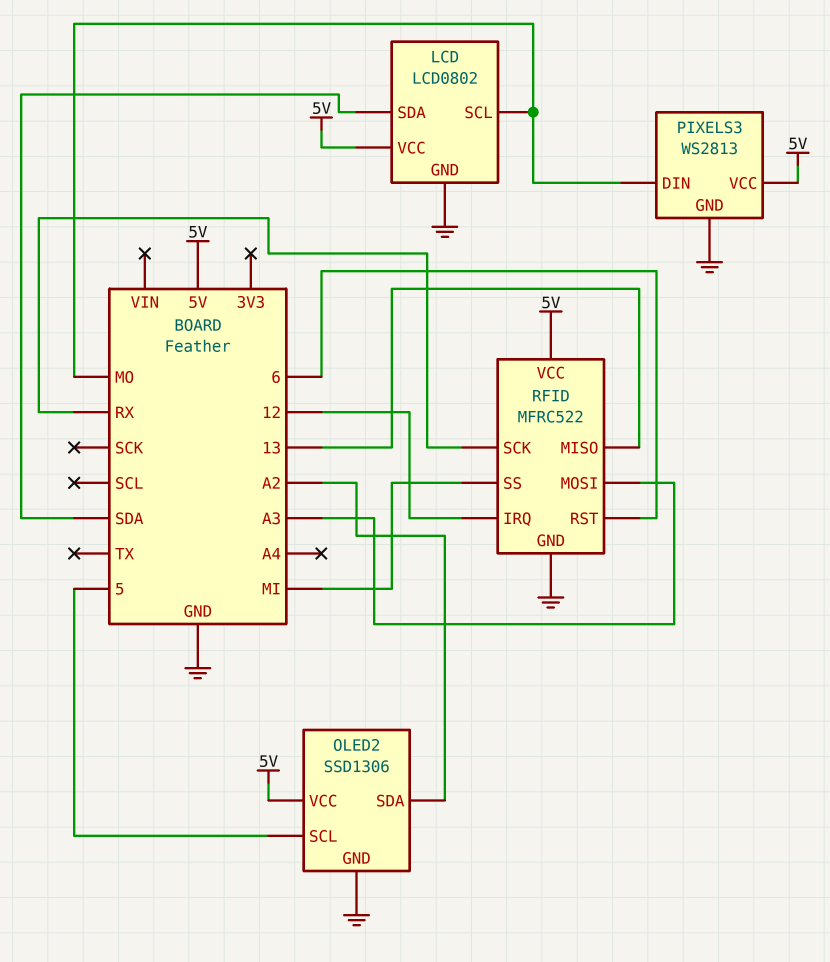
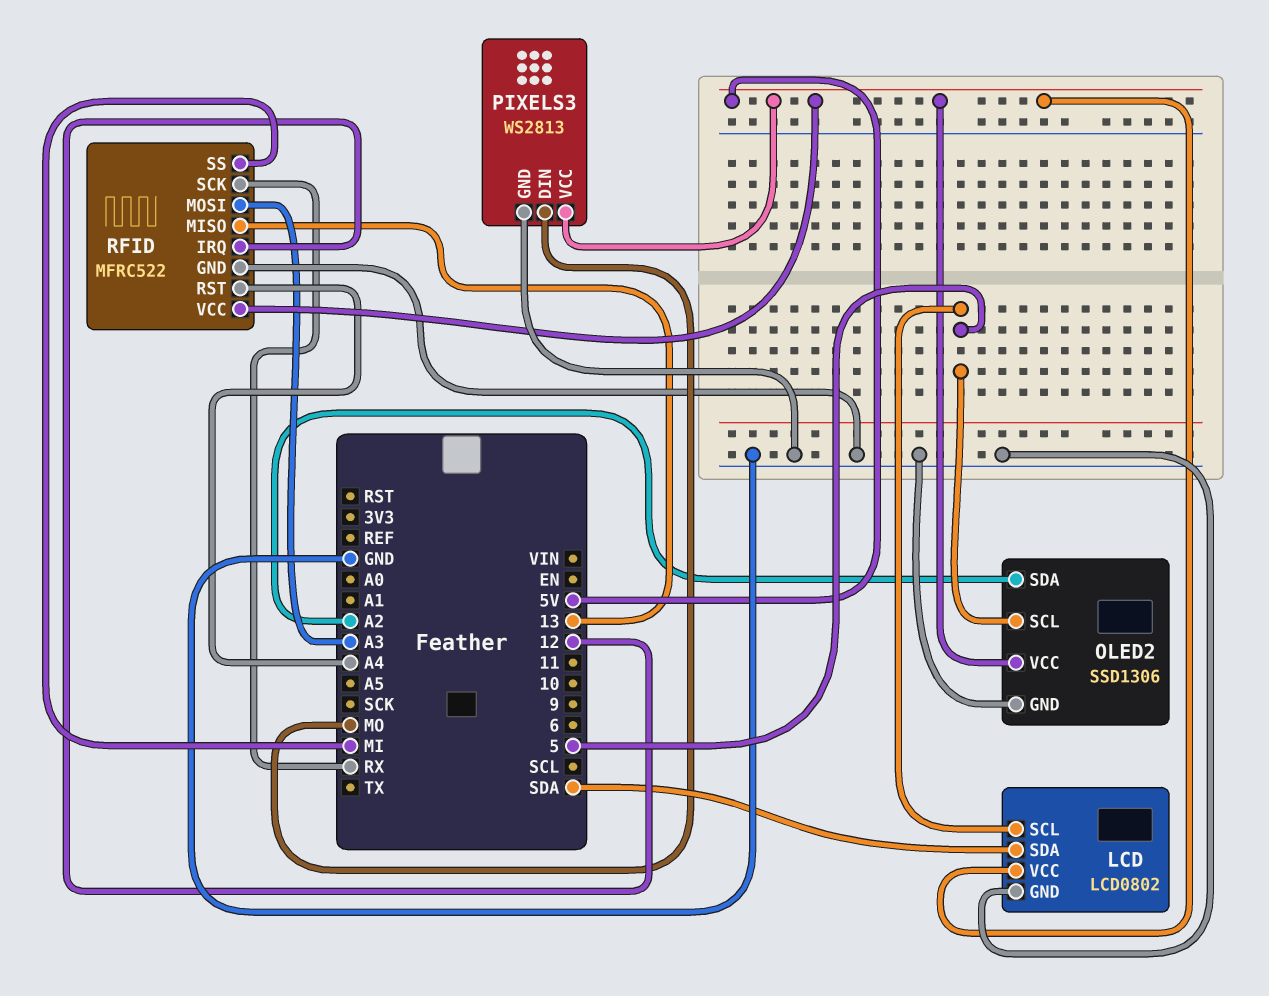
LCD pin SCL: MO -> 5
RFID pin RST: 6 -> A4

